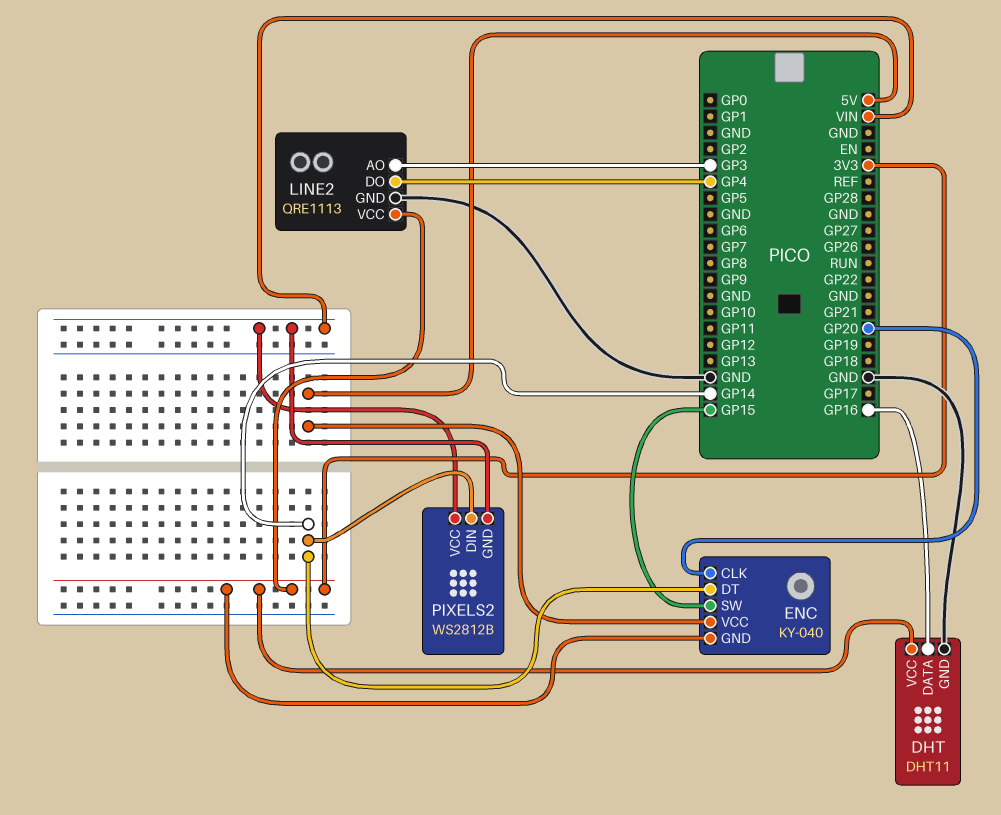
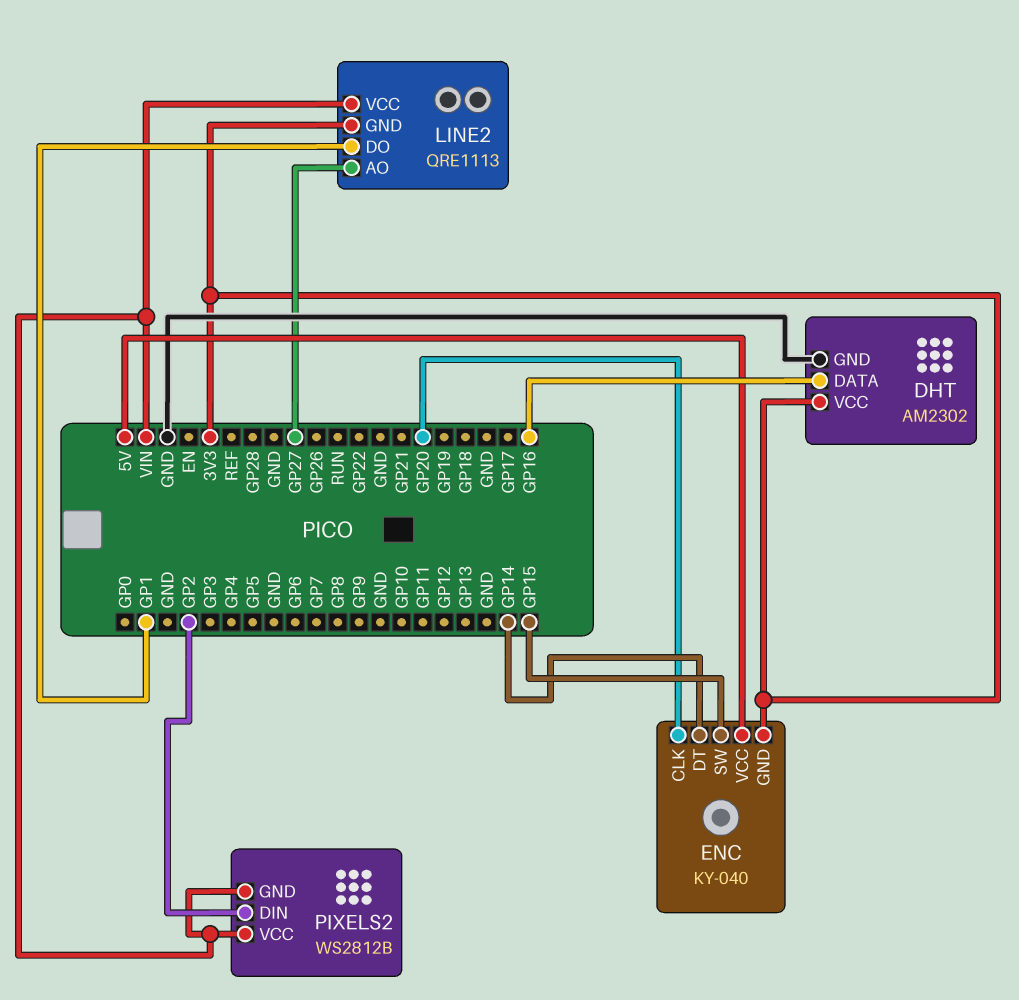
DHT: DHT11 -> AM2302
LINE2 pin AO: GP3 -> GP27
LINE2 pin DO: GP4 -> GP1
LINE2 pin GND: GND -> 3V3
LINE2 pin VCC: 3V3 -> VIN
PIXELS2 pin DIN: GP14 -> GP2

